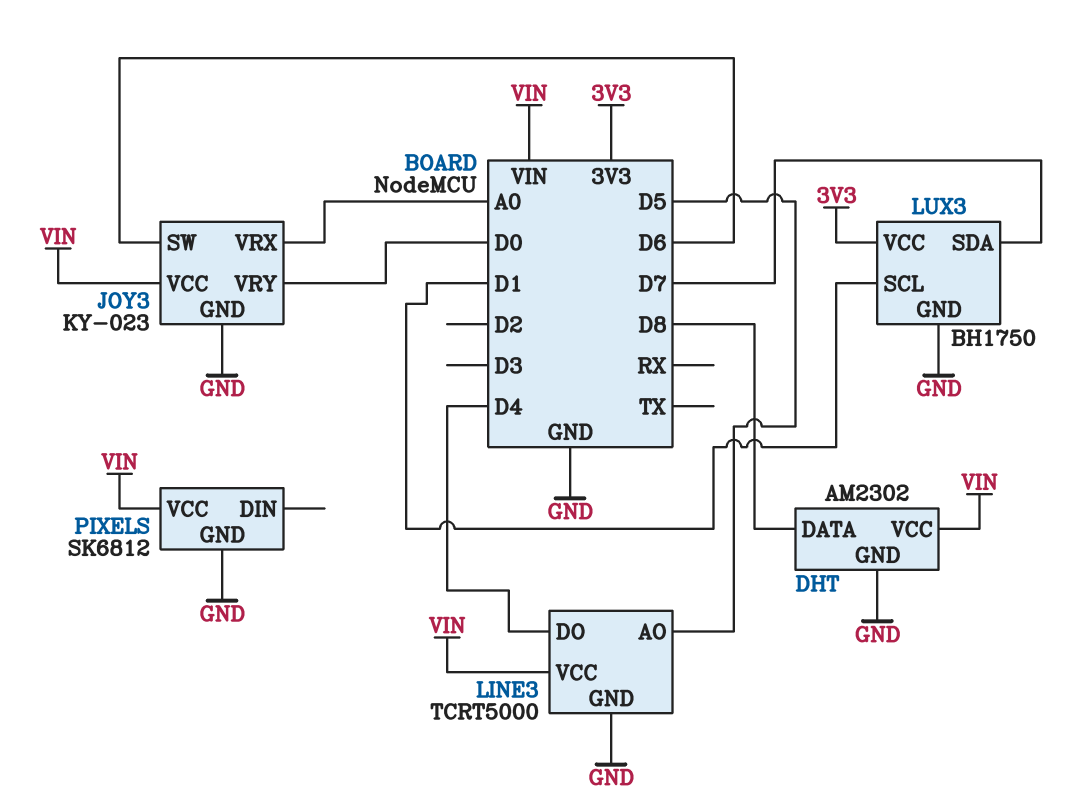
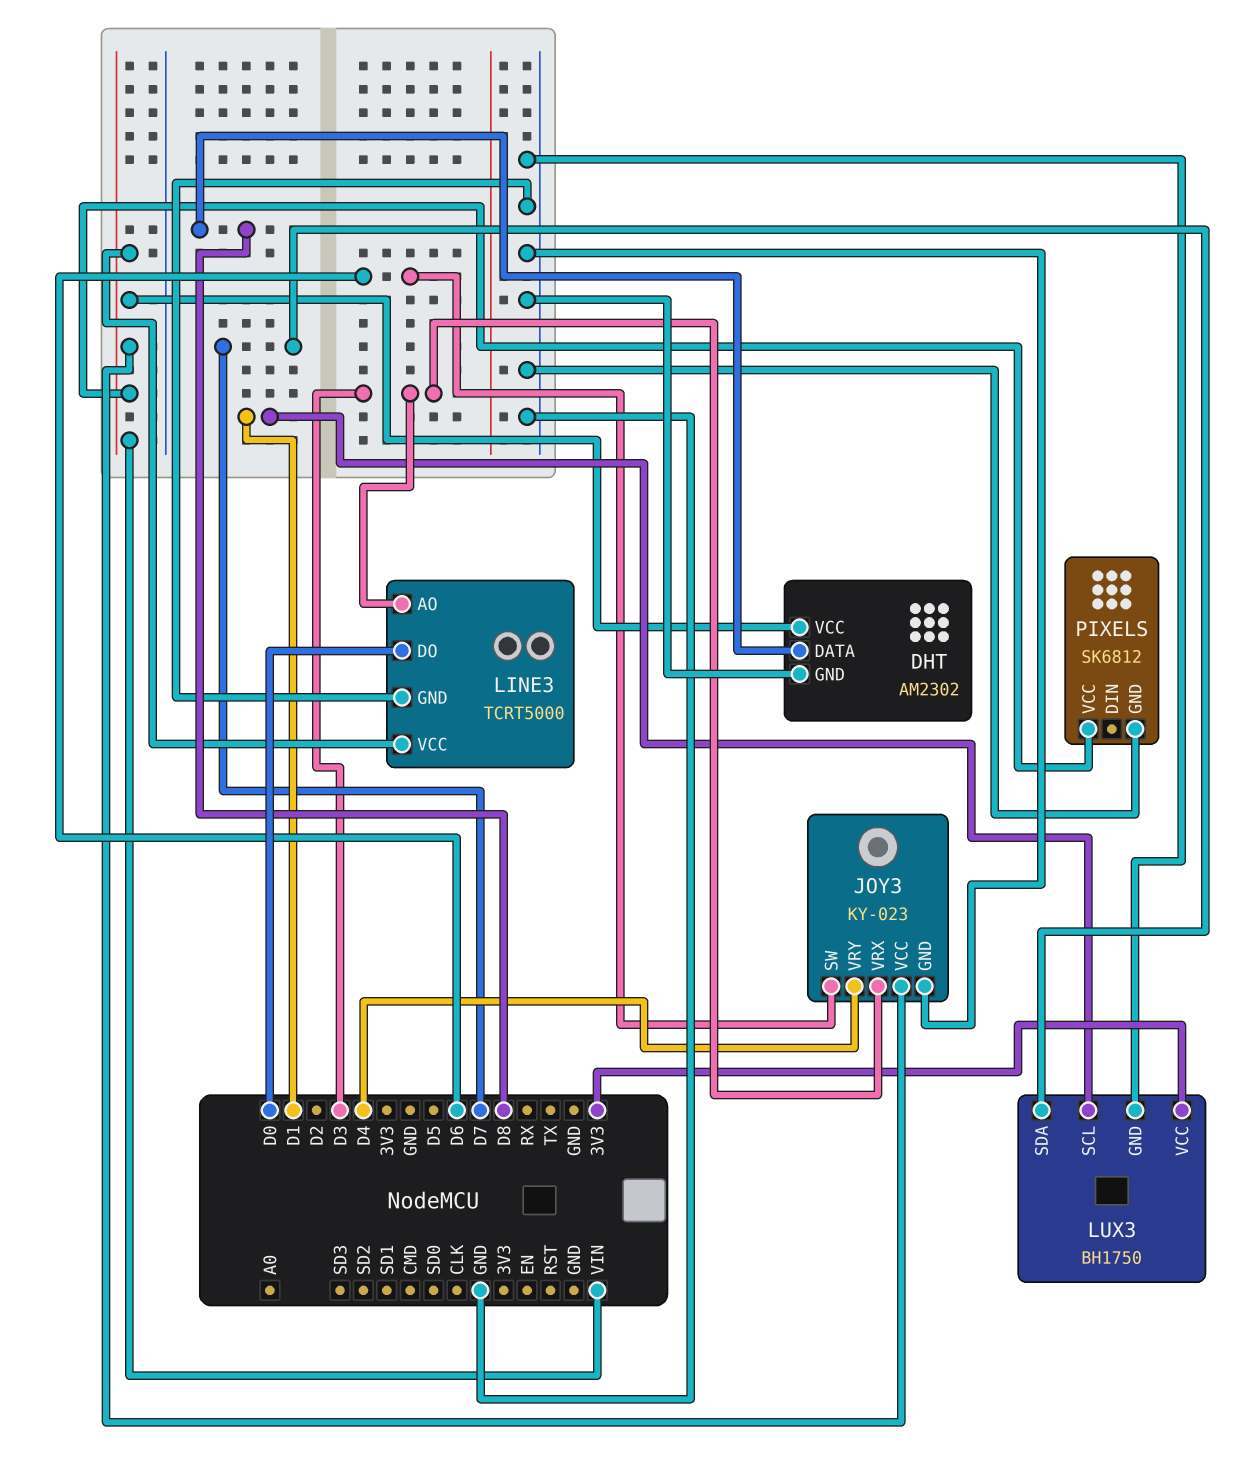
JOY3 pin VRX: A0 -> D3
JOY3 pin VRY: D0 -> D4
LINE3 pin AO: D5 -> D3
LINE3 pin DO: D4 -> D0

